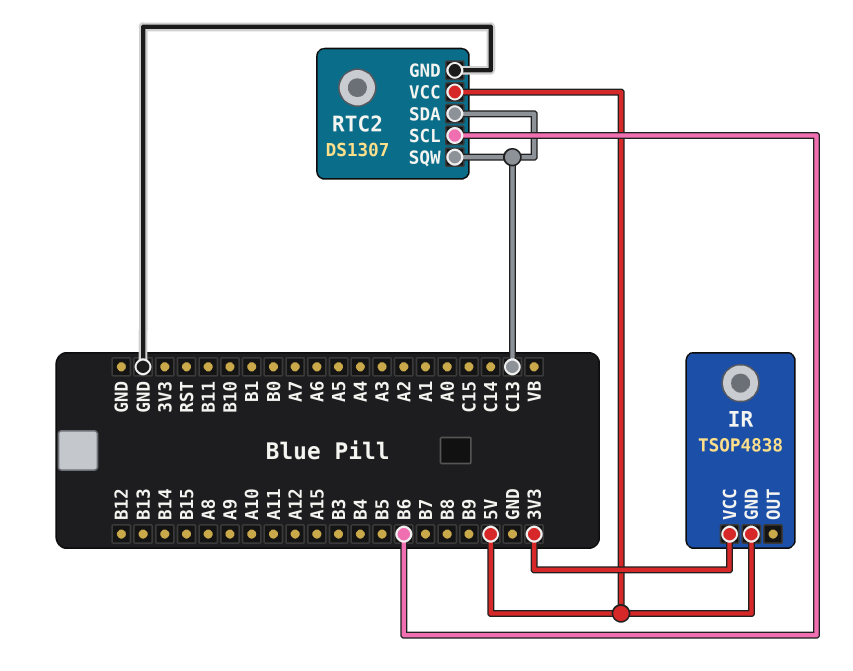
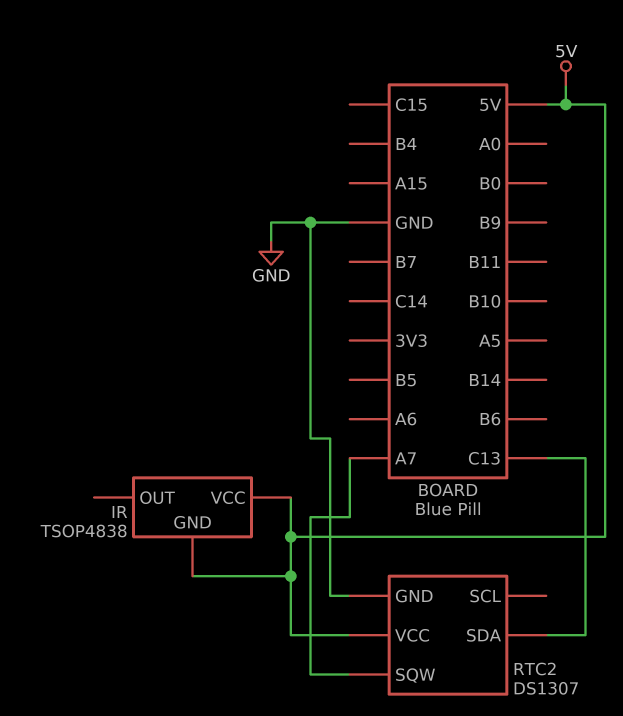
IR pin VCC: 3V3 -> 5V
RTC2 pin SCL: B6 -> none
RTC2 pin SQW: C13 -> A7

